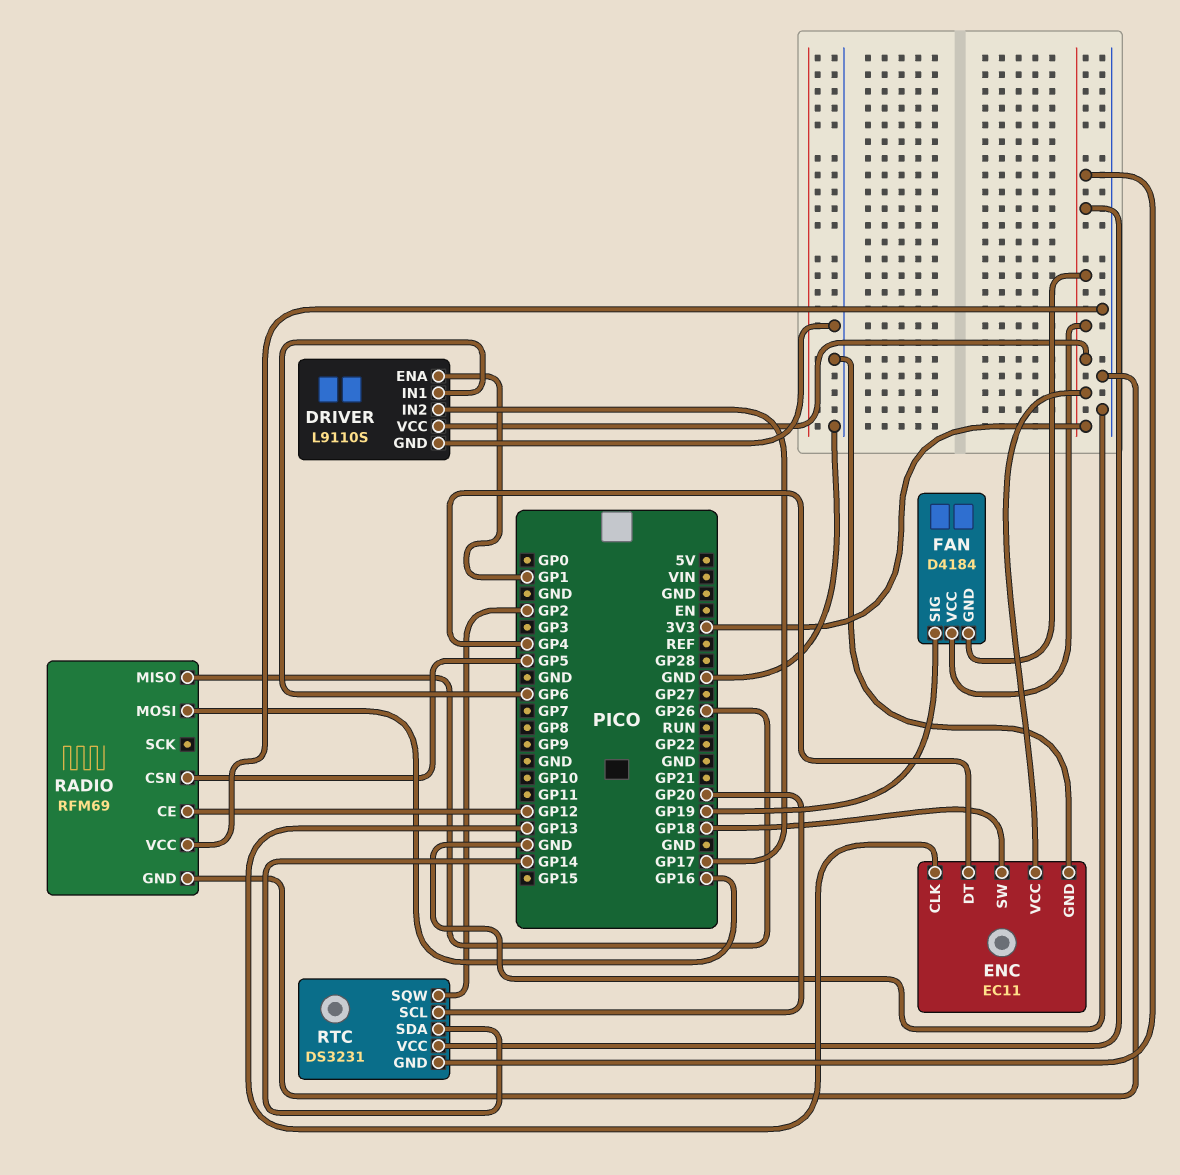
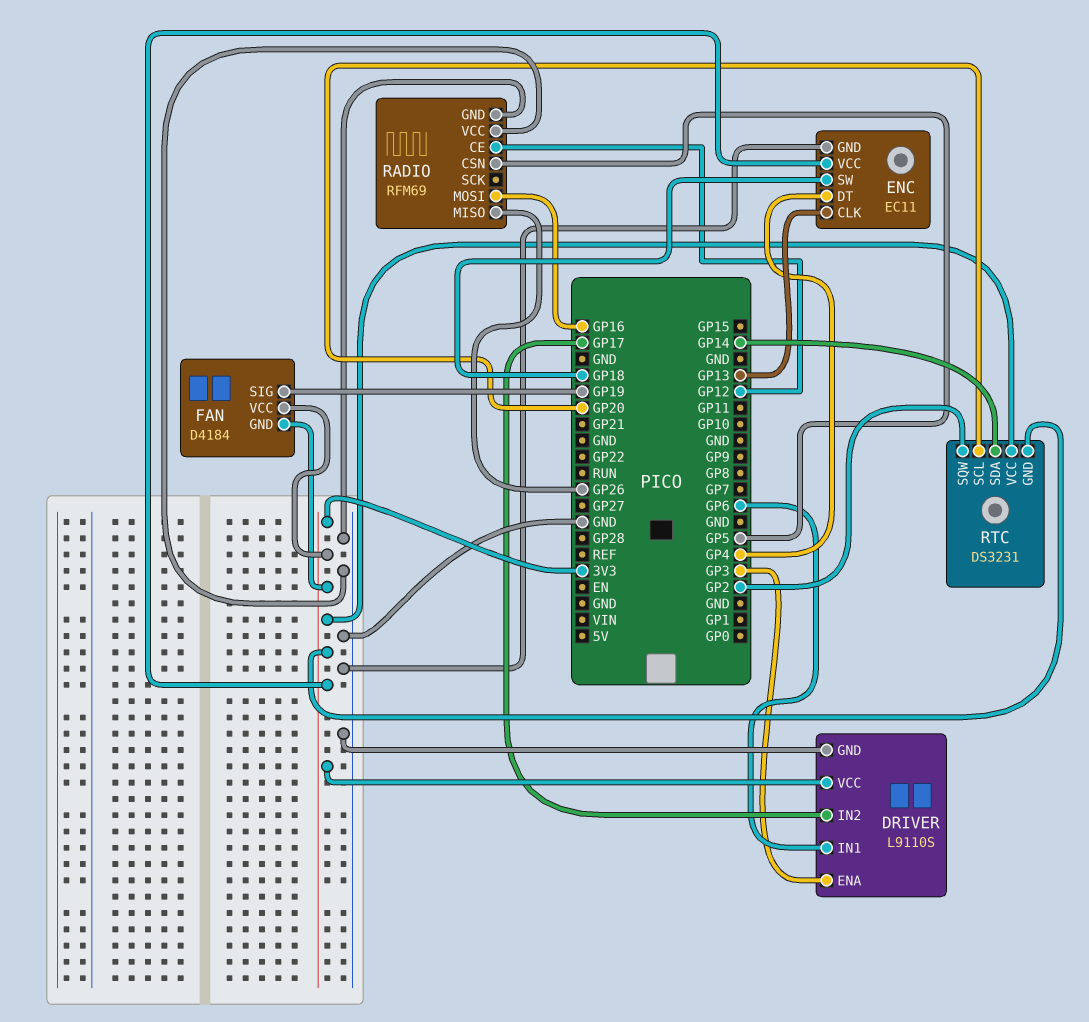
DRIVER pin ENA: GP1 -> GP3

